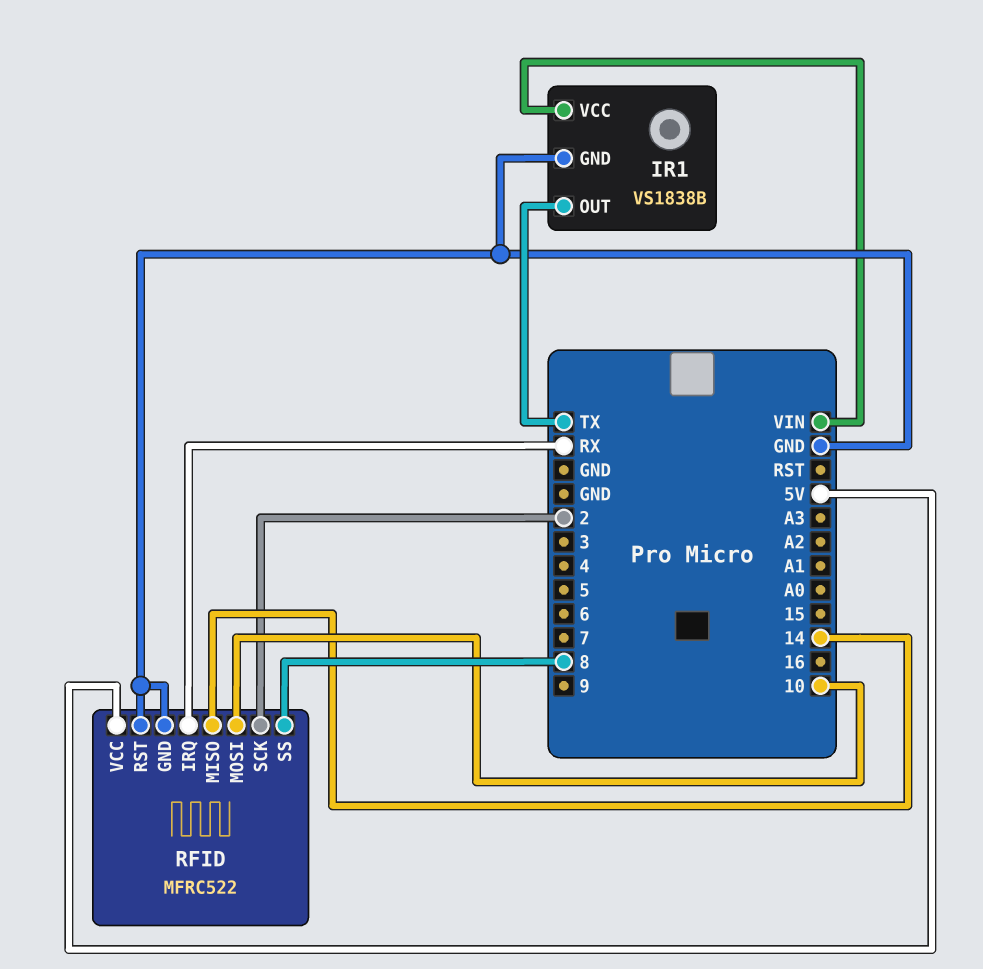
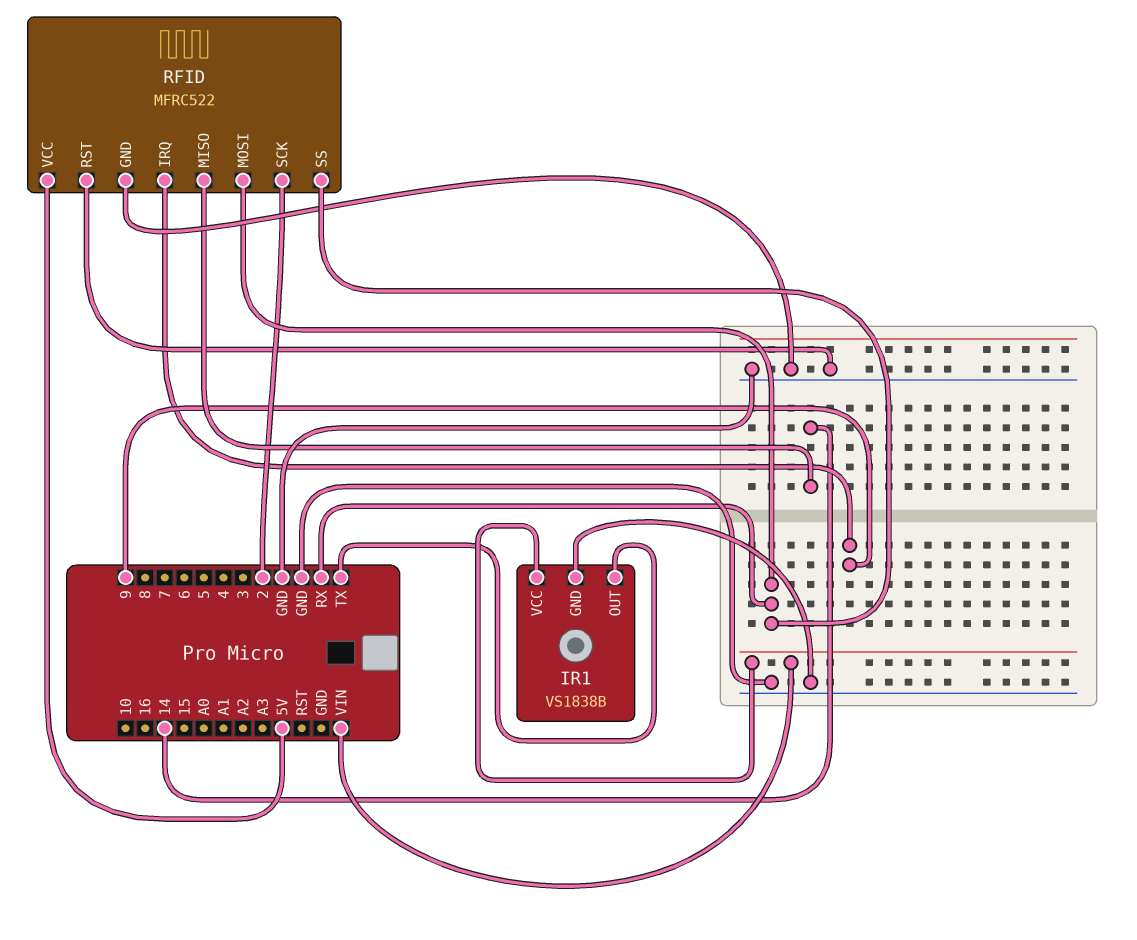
RFID pin IRQ: RX -> 9
RFID pin MOSI: 10 -> RX
RFID pin SS: 8 -> RX

